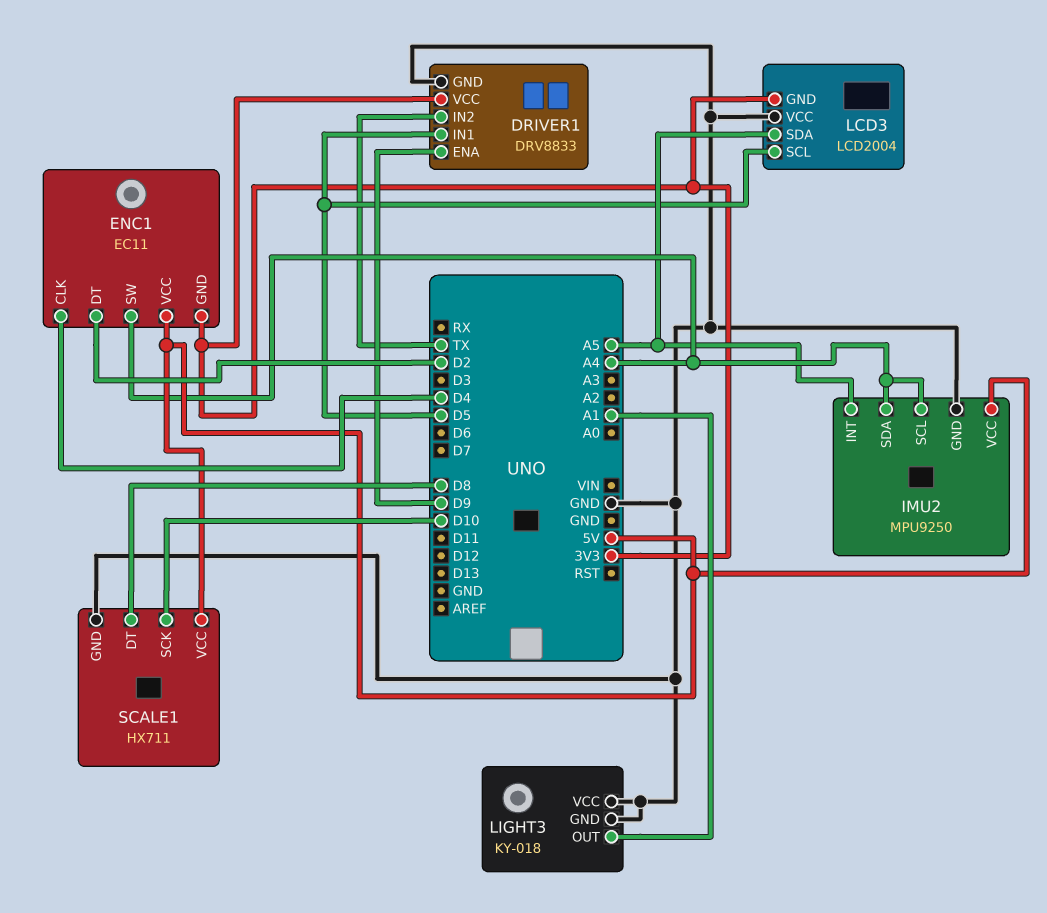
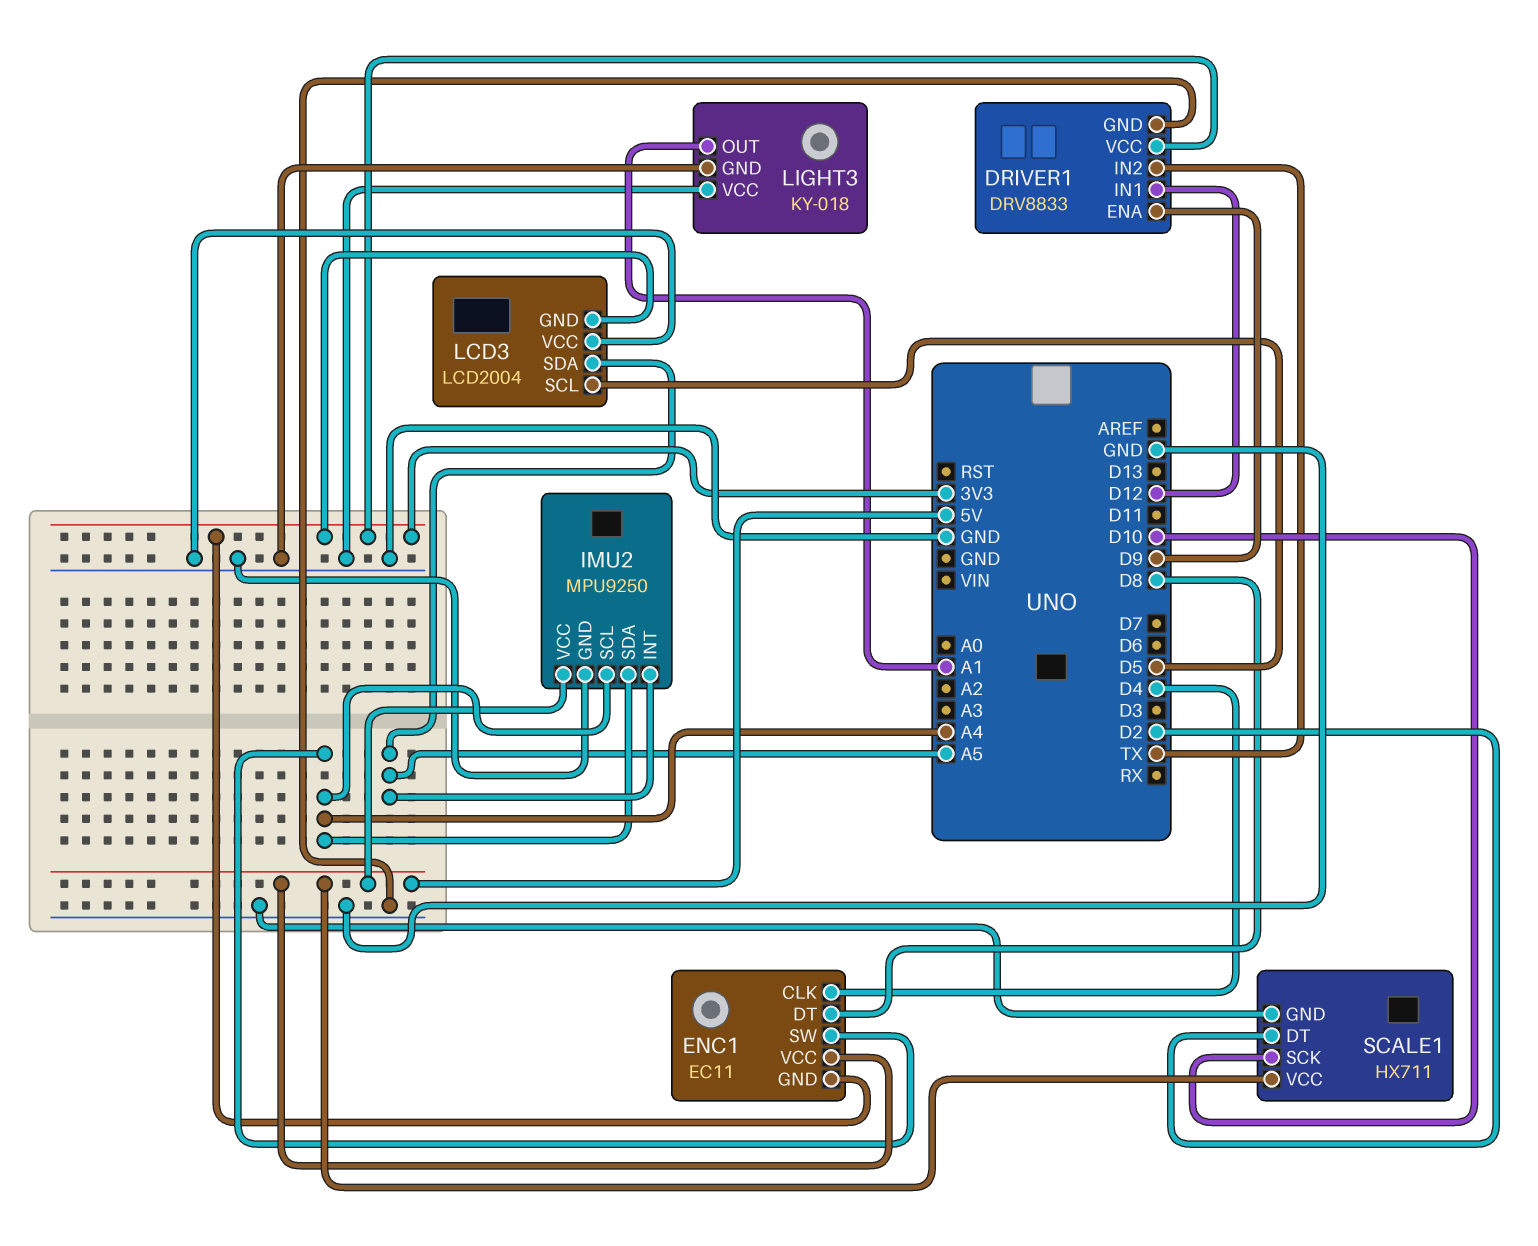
DRIVER1 pin IN1: D5 -> D12
ENC1 pin DT: D2 -> D8
SCALE1 pin DT: D8 -> D2

